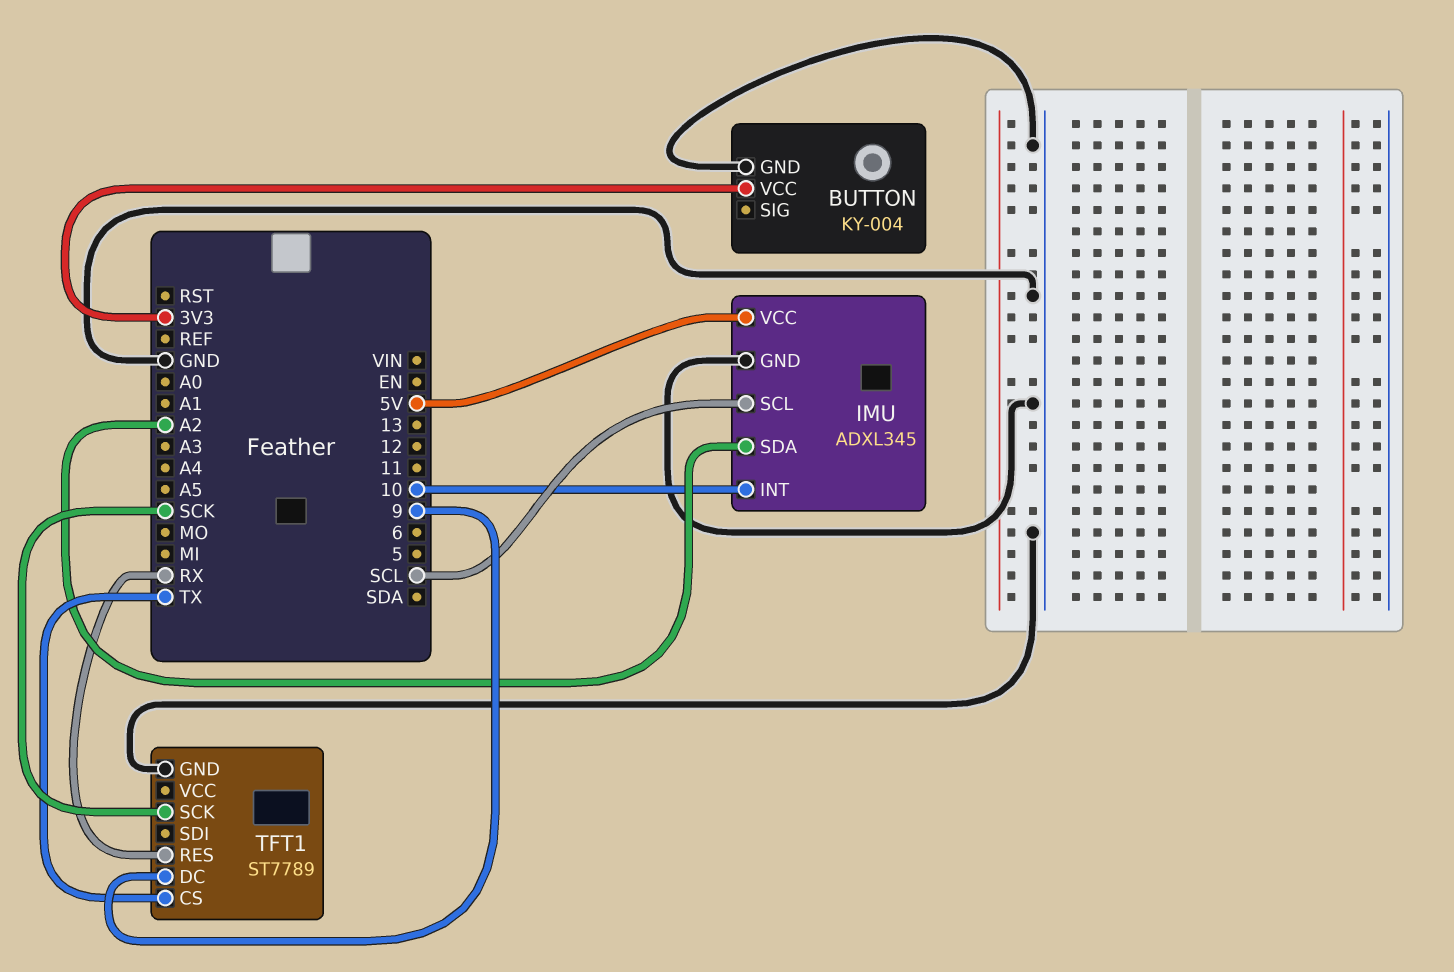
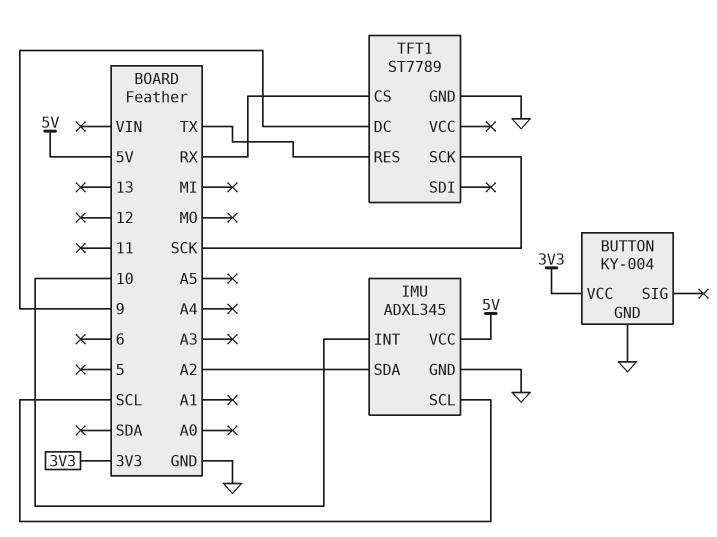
TFT1 pin CS: TX -> RX
TFT1 pin RES: RX -> TX

